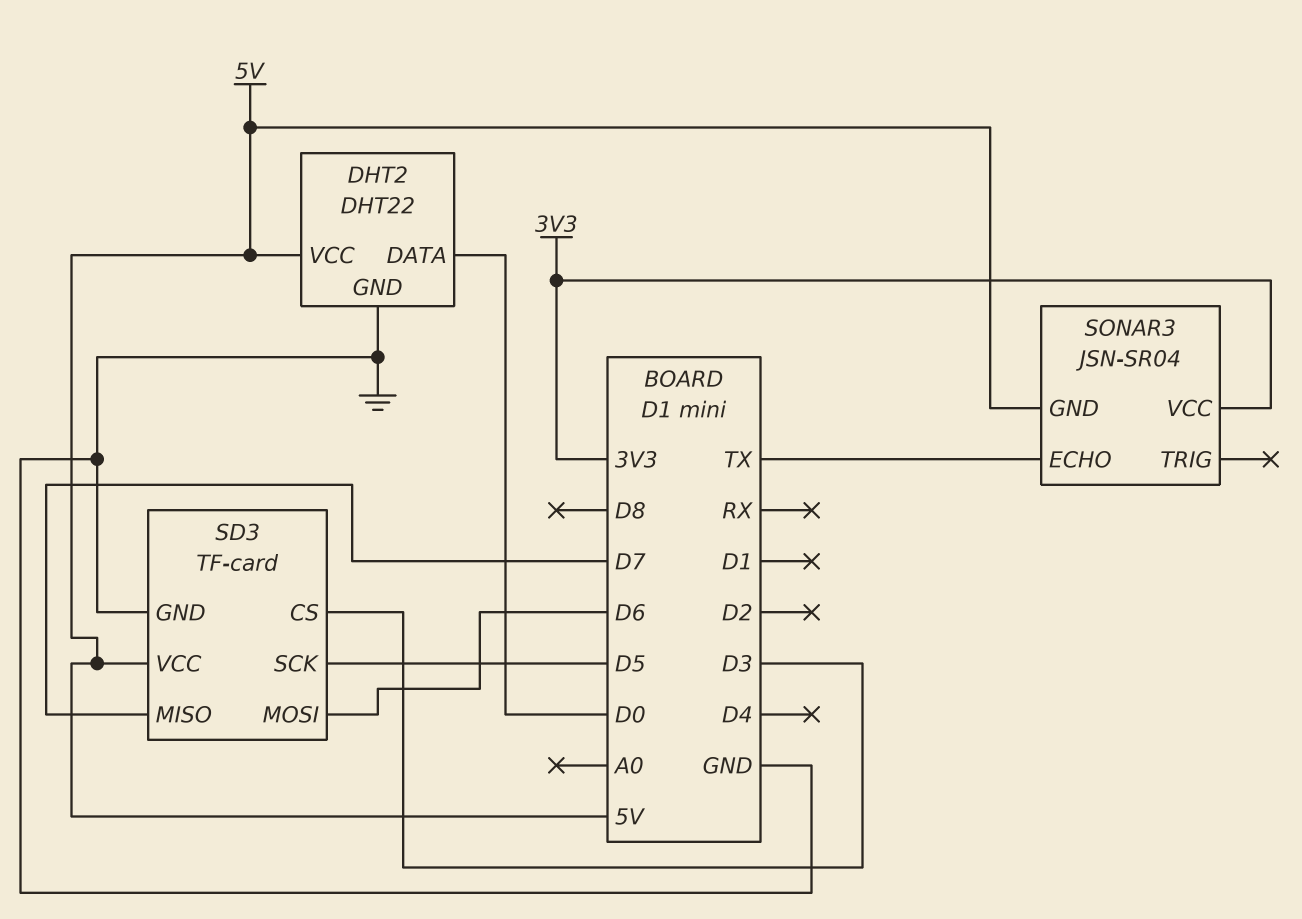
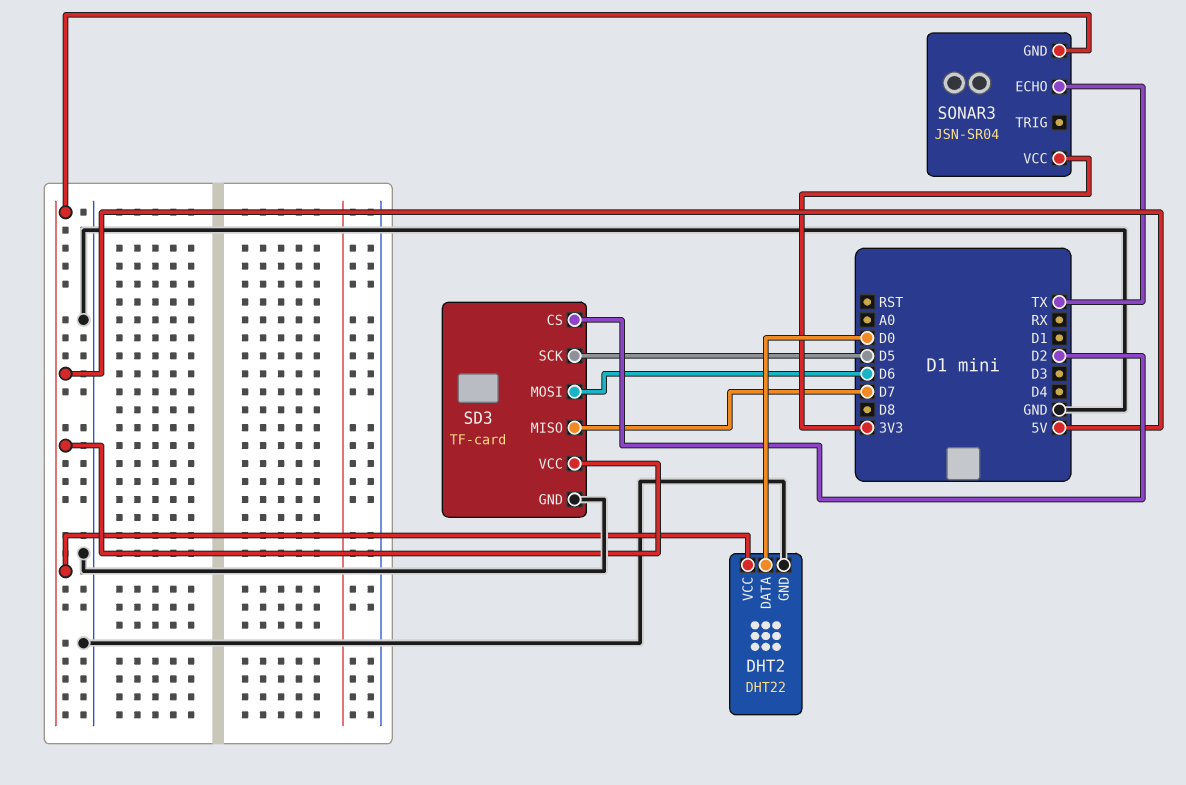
SD3 pin CS: D3 -> D2

